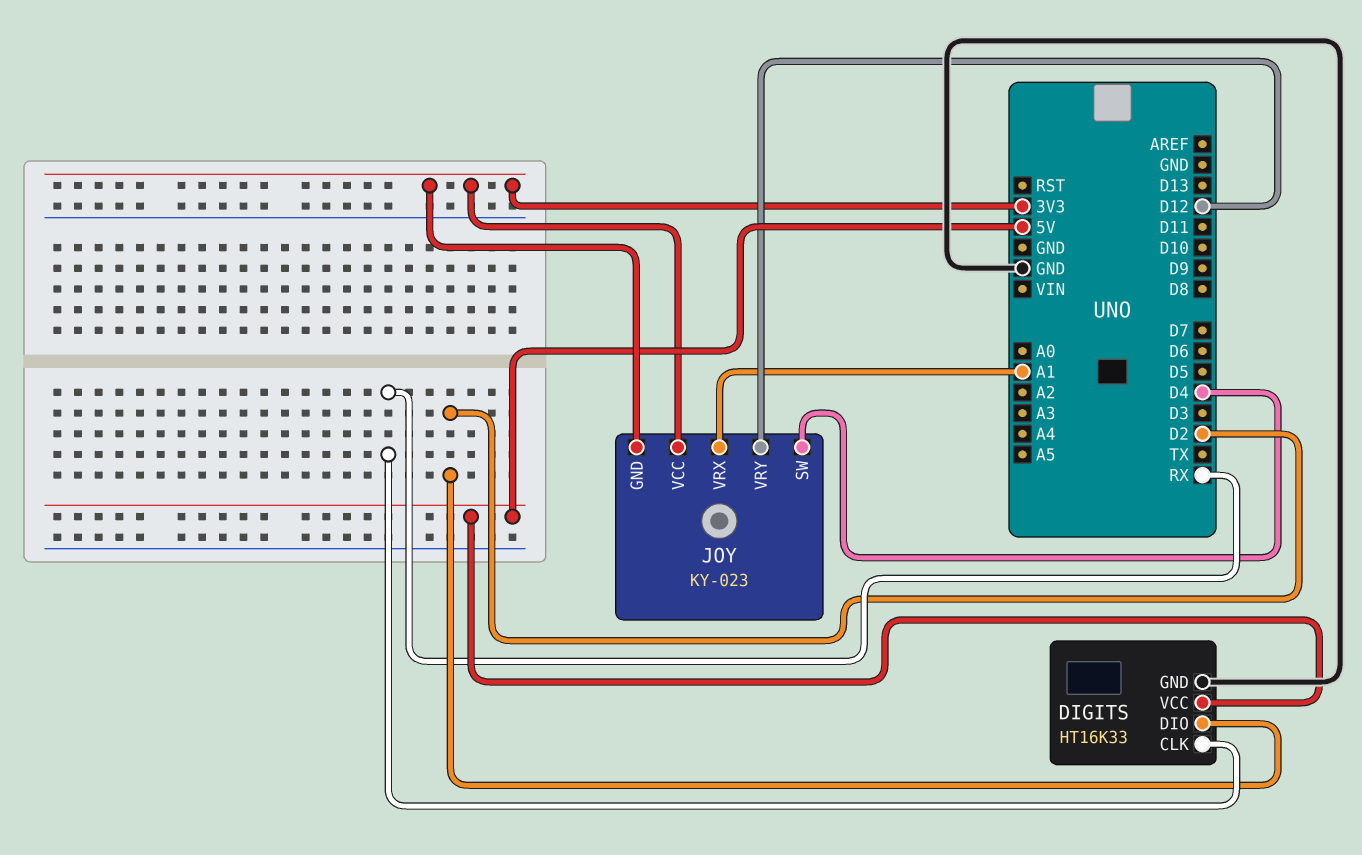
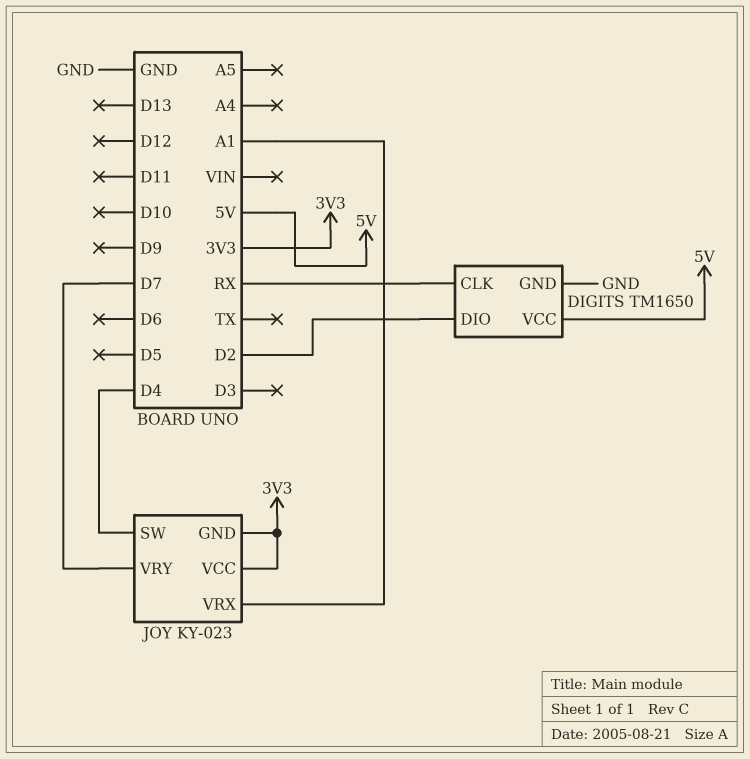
DIGITS: HT16K33 -> TM1650
JOY pin VRY: D12 -> D7

